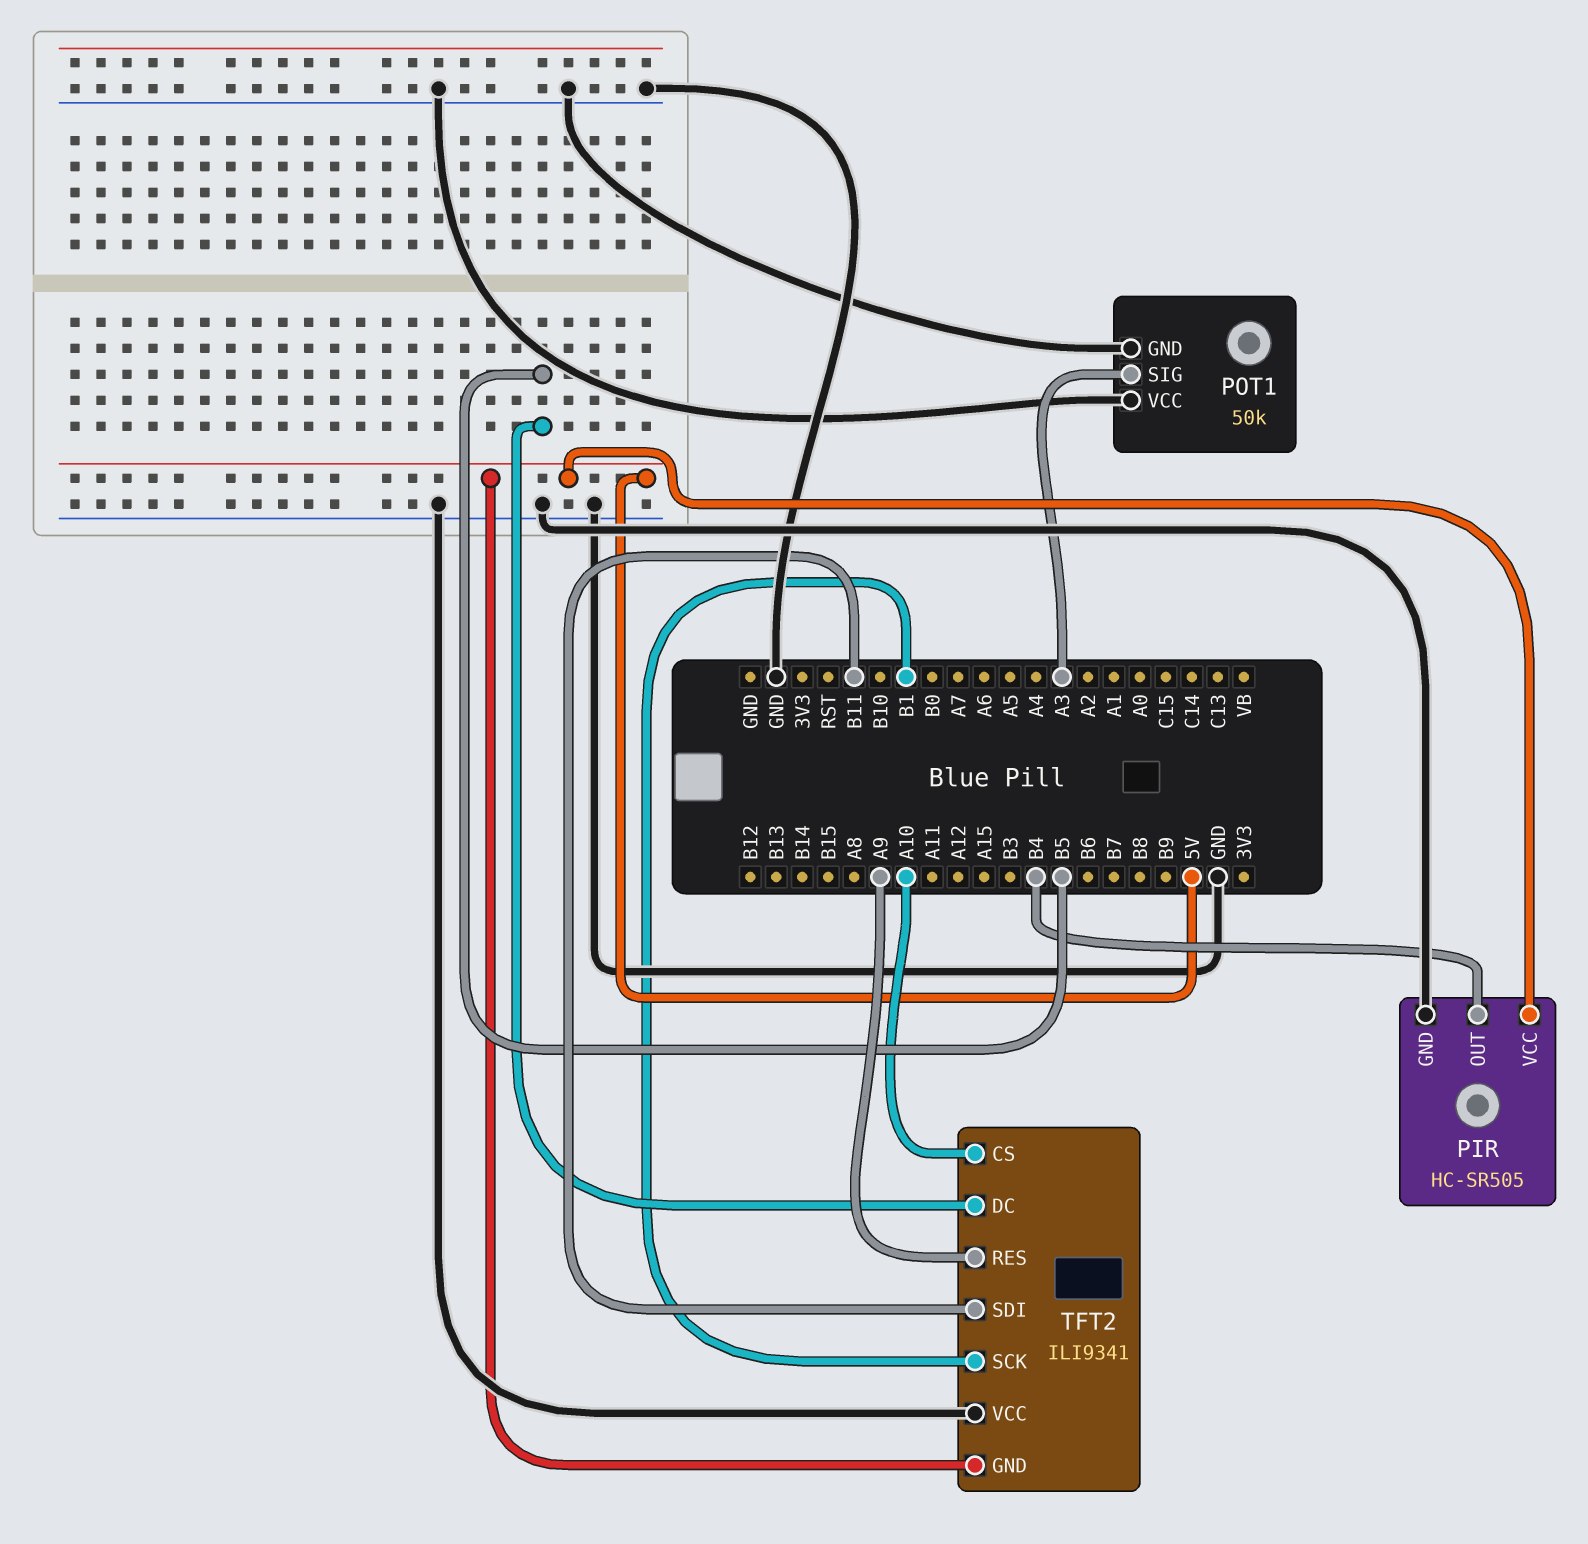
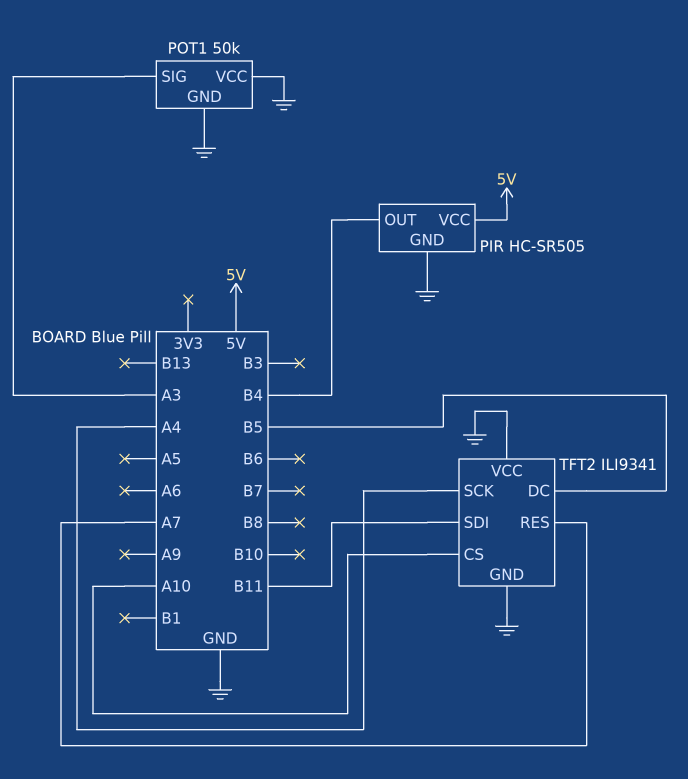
TFT2 pin GND: 5V -> GND
TFT2 pin RES: A9 -> A7
TFT2 pin SCK: B1 -> A4

